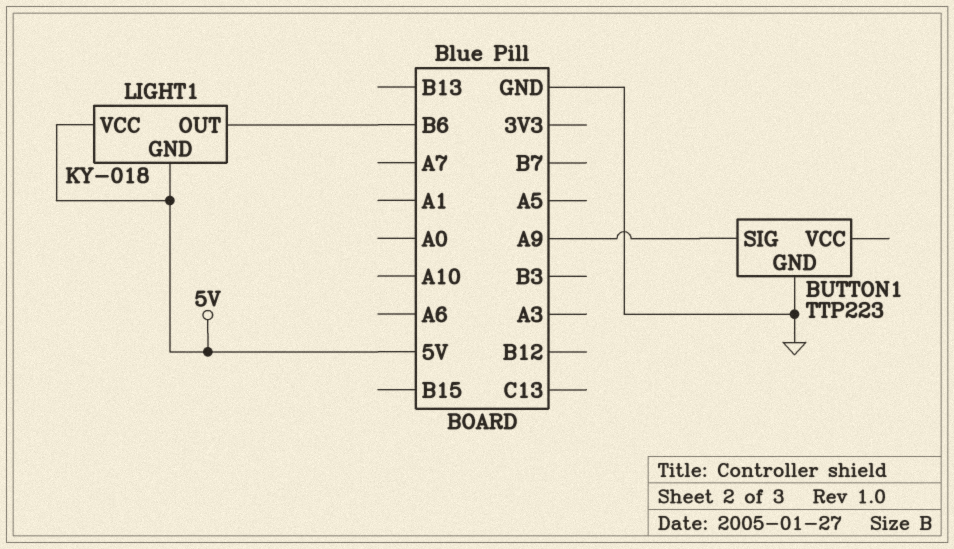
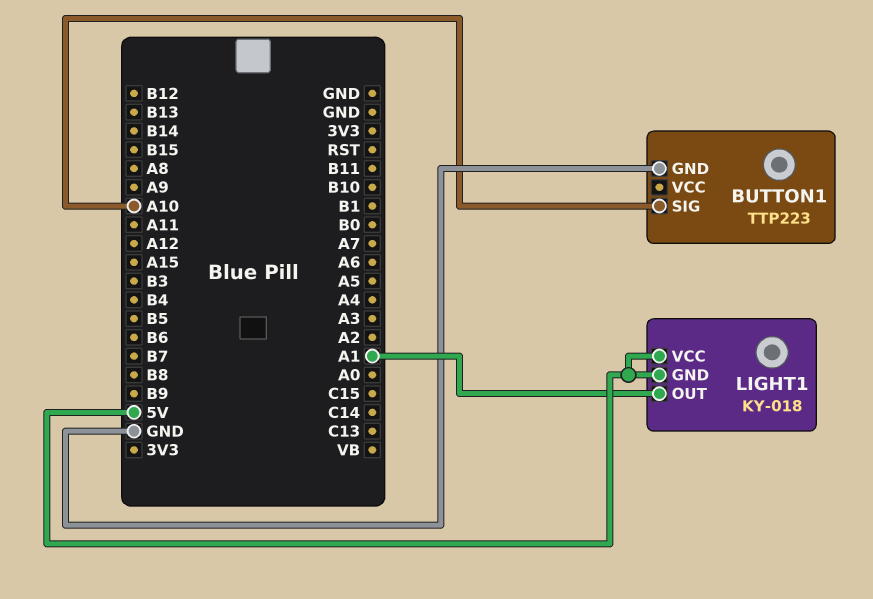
BUTTON1 pin SIG: A9 -> A10
LIGHT1 pin OUT: B6 -> A1

